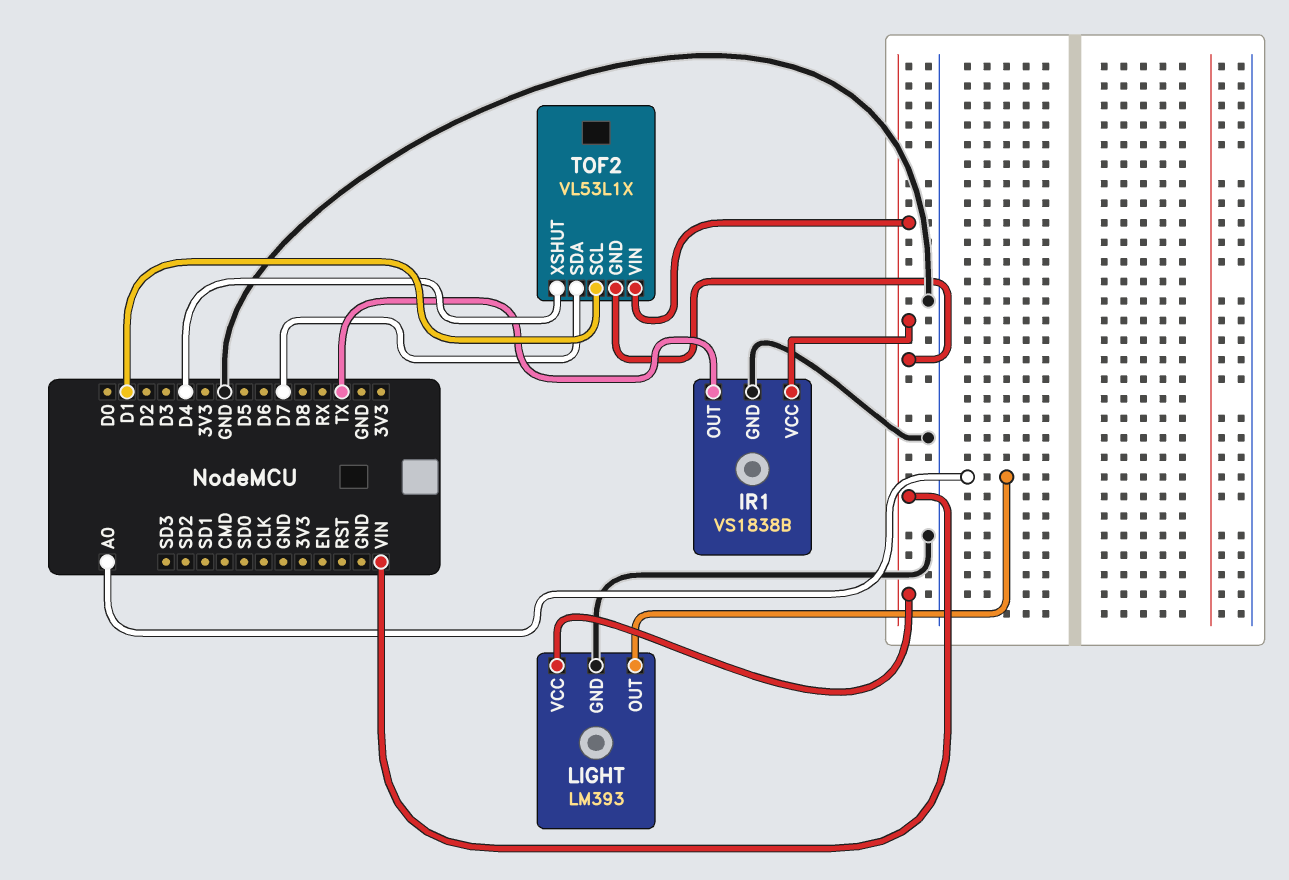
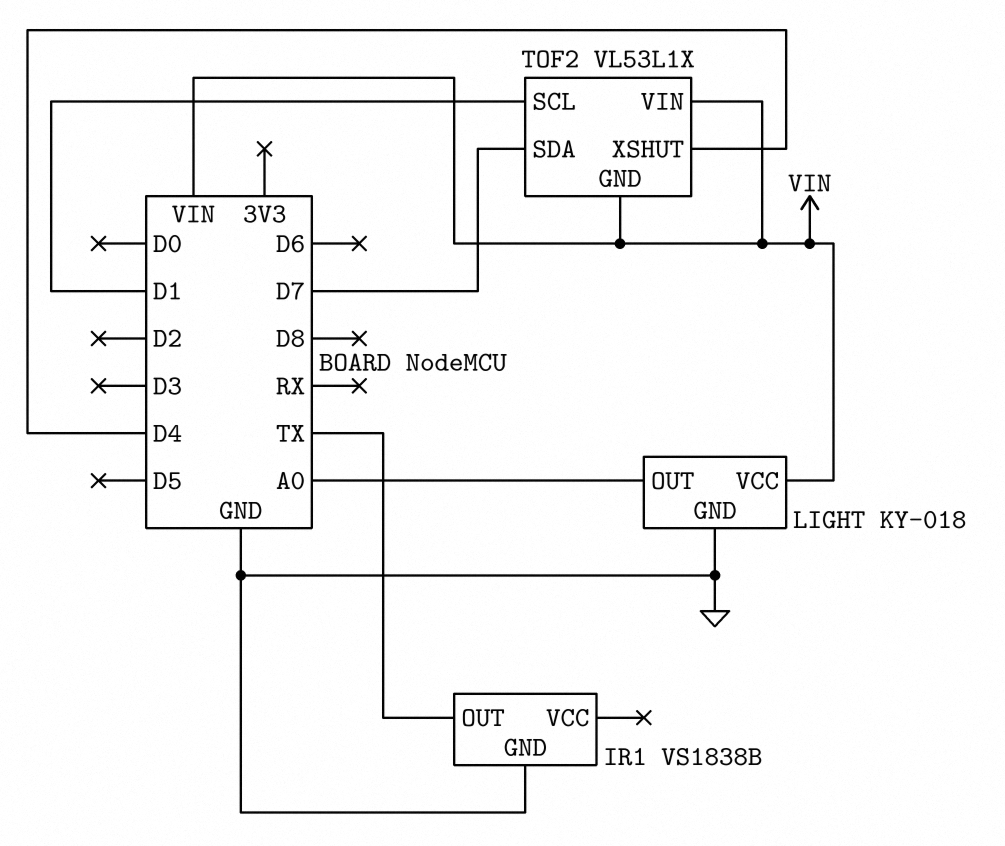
IR1 pin VCC: VIN -> none
LIGHT: LM393 -> KY-018

